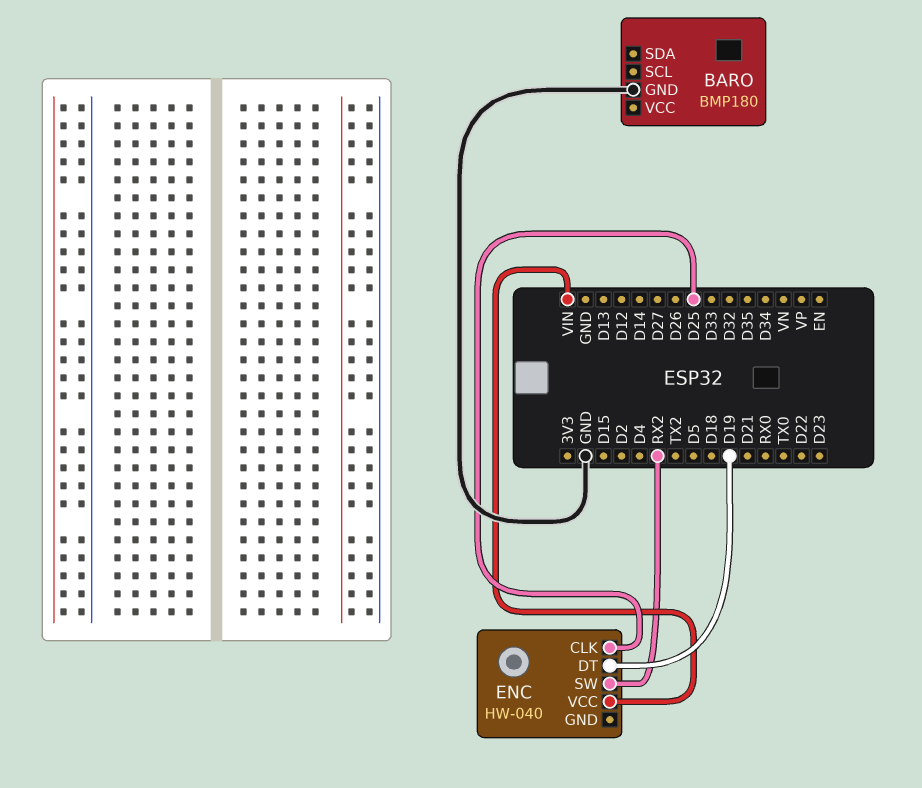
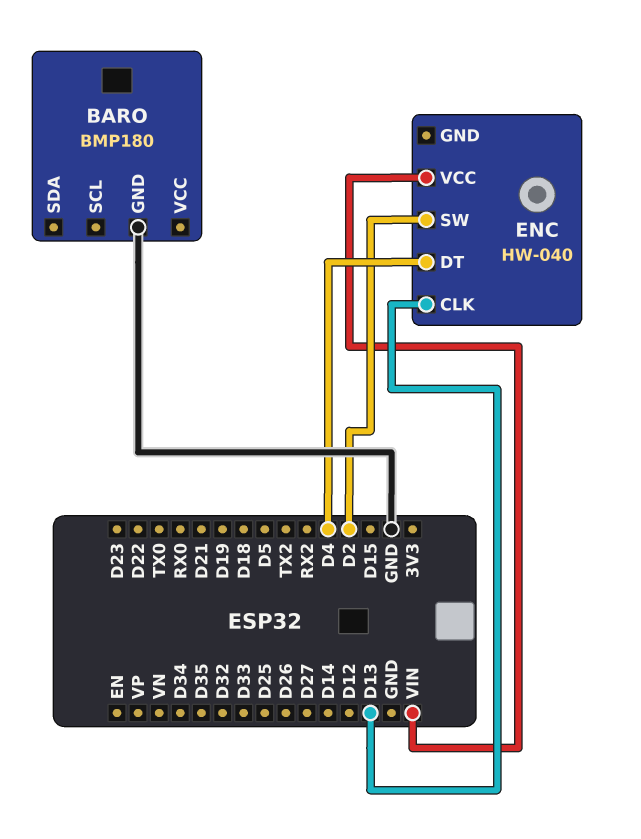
ENC pin CLK: D25 -> D13
ENC pin DT: D19 -> D4
ENC pin SW: RX2 -> D2

